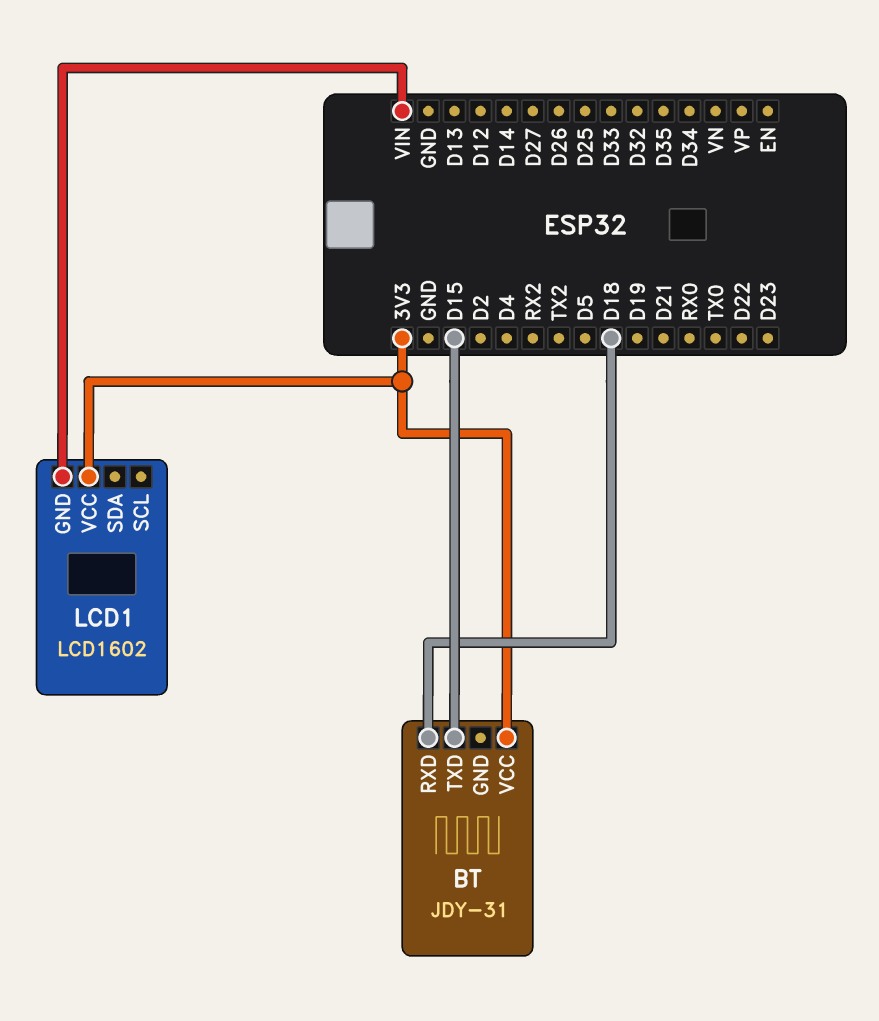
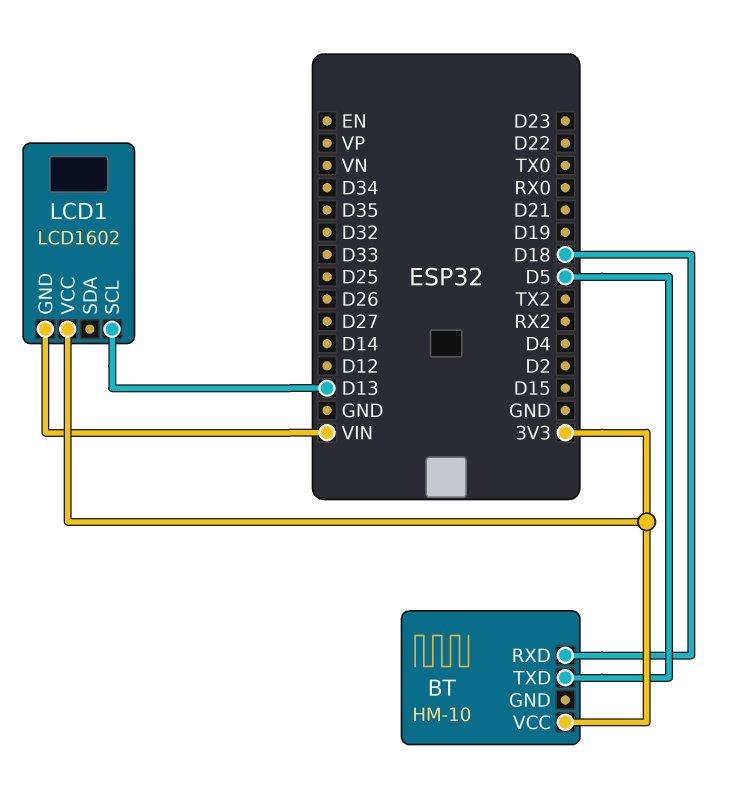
BT: JDY-31 -> HM-10
BT pin TXD: D15 -> D5
LCD1 pin SCL: none -> D13

